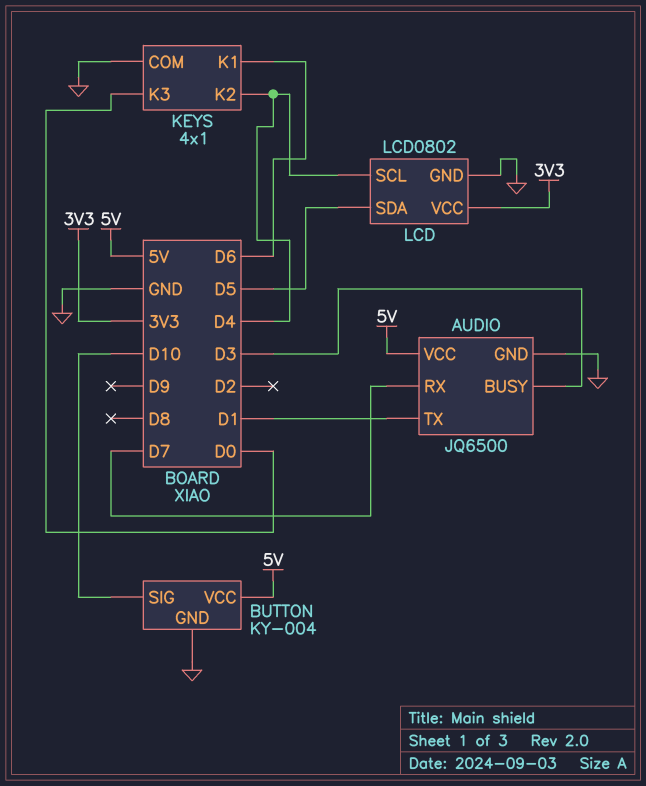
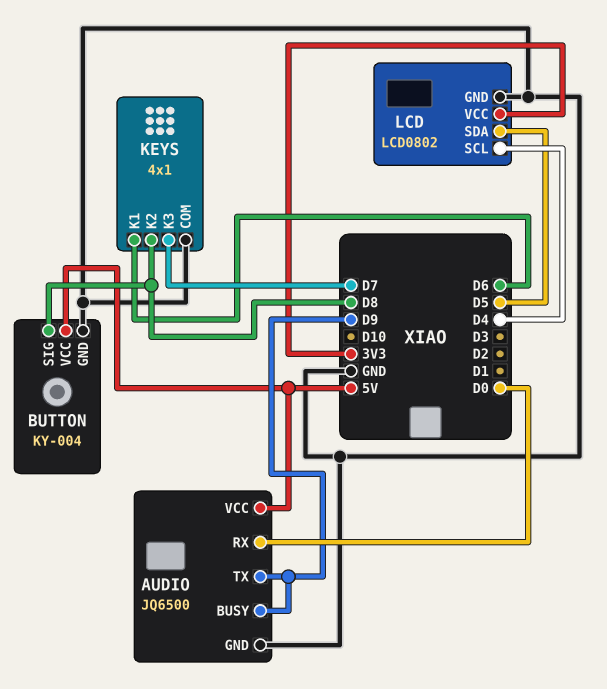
AUDIO pin BUSY: D3 -> D9
AUDIO pin RX: D7 -> D0
AUDIO pin TX: D1 -> D9
BUTTON pin SIG: D10 -> D8
KEYS pin K2: D4 -> D8
KEYS pin K3: D0 -> D7

